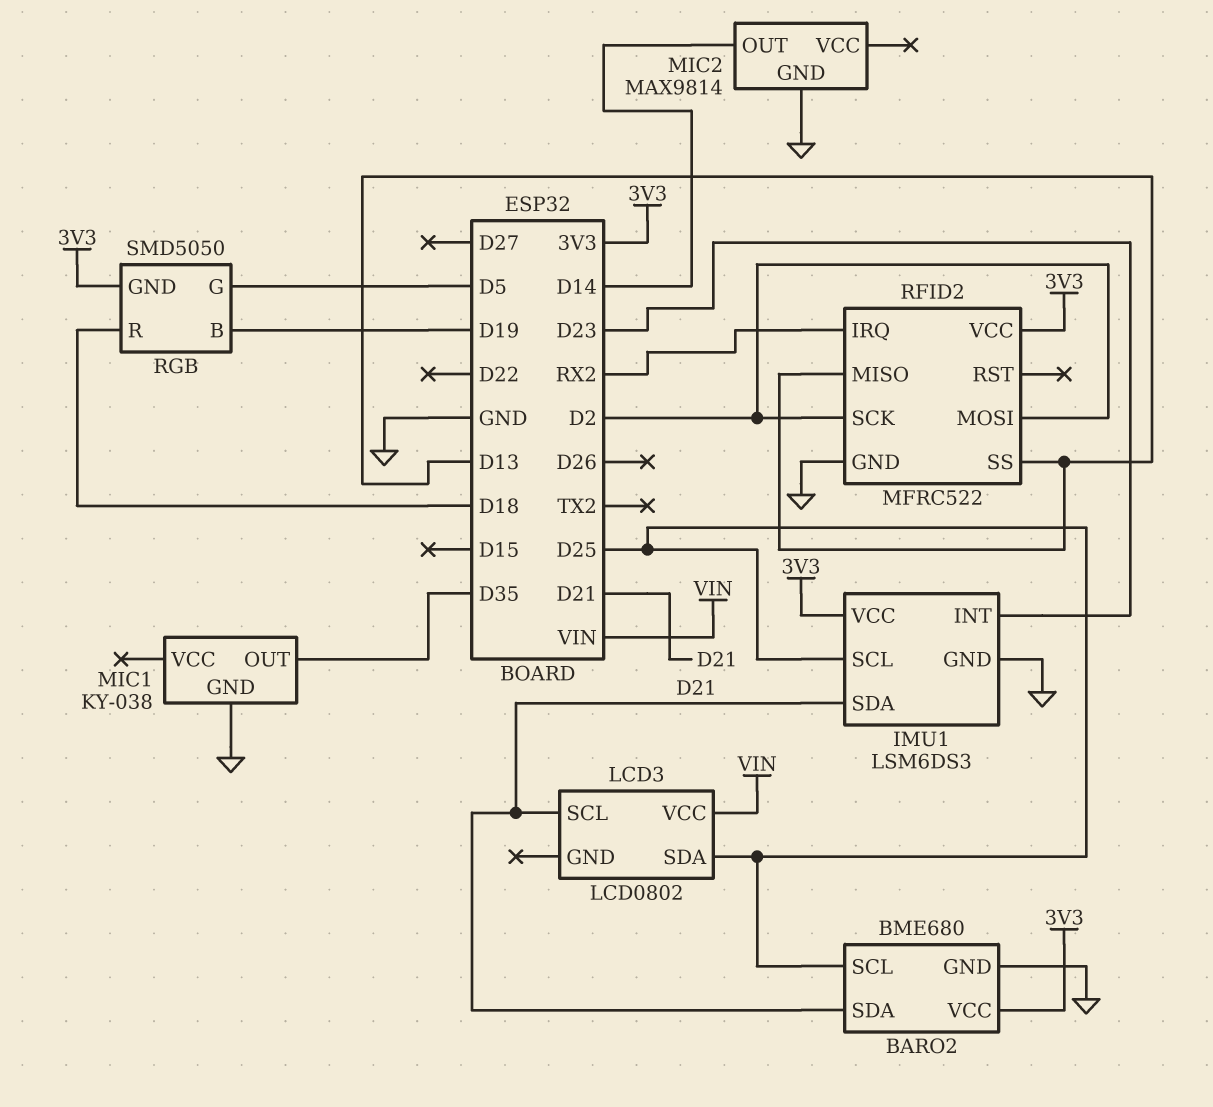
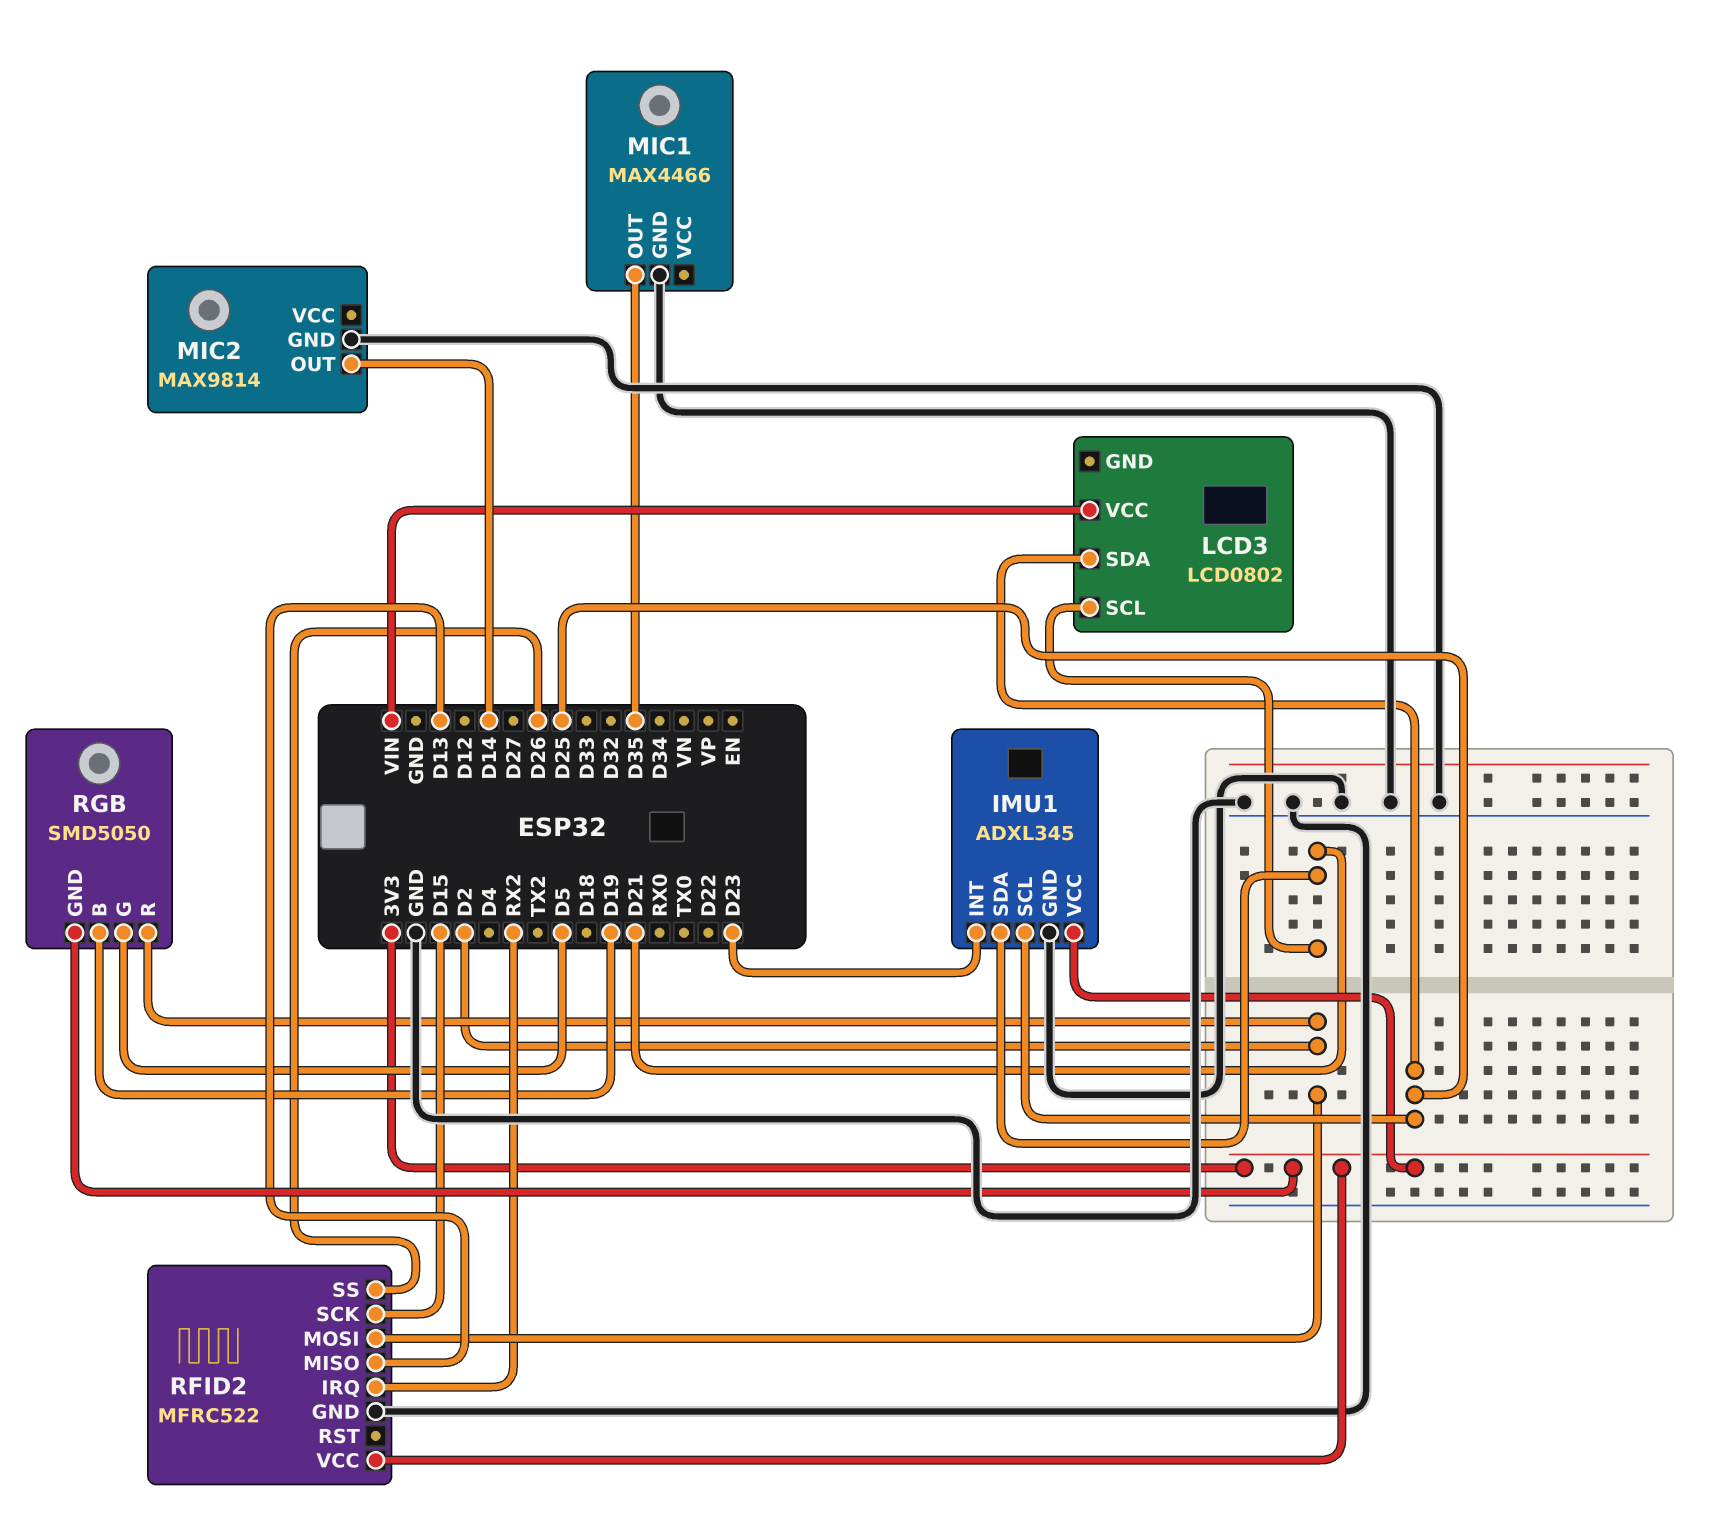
BARO2: BME680 -> none
BARO2 pin GND: GND -> none
BARO2 pin SCL: D25 -> none
BARO2 pin SDA: D21 -> none
BARO2 pin VCC: 3V3 -> none
IMU1: LSM6DS3 -> ADXL345
MIC1: KY-038 -> MAX4466
RFID2 pin SCK: D2 -> D15
RFID2 pin SS: D13 -> D26
RGB pin R: D18 -> D2

